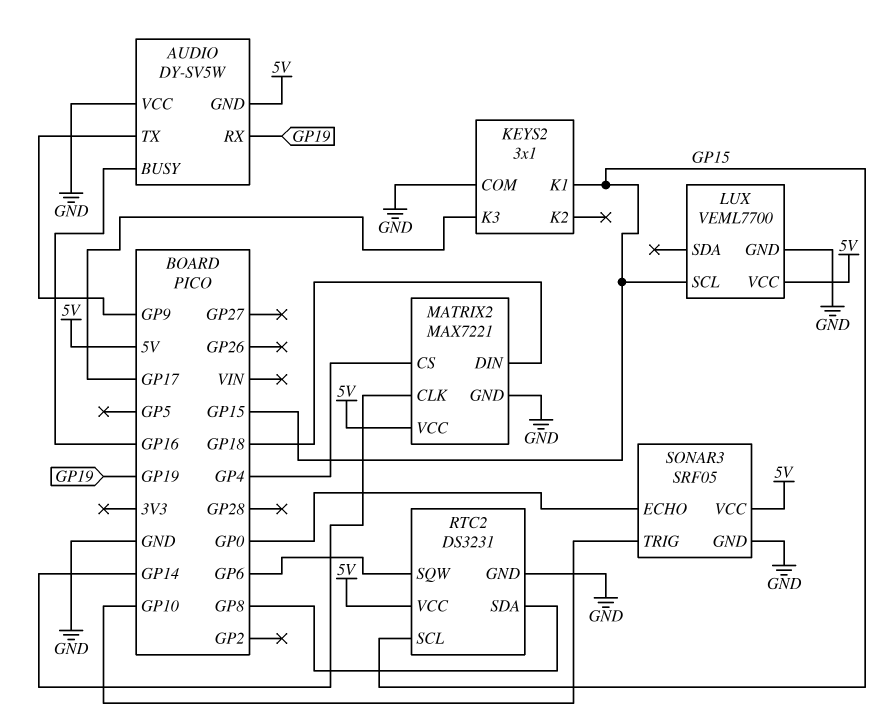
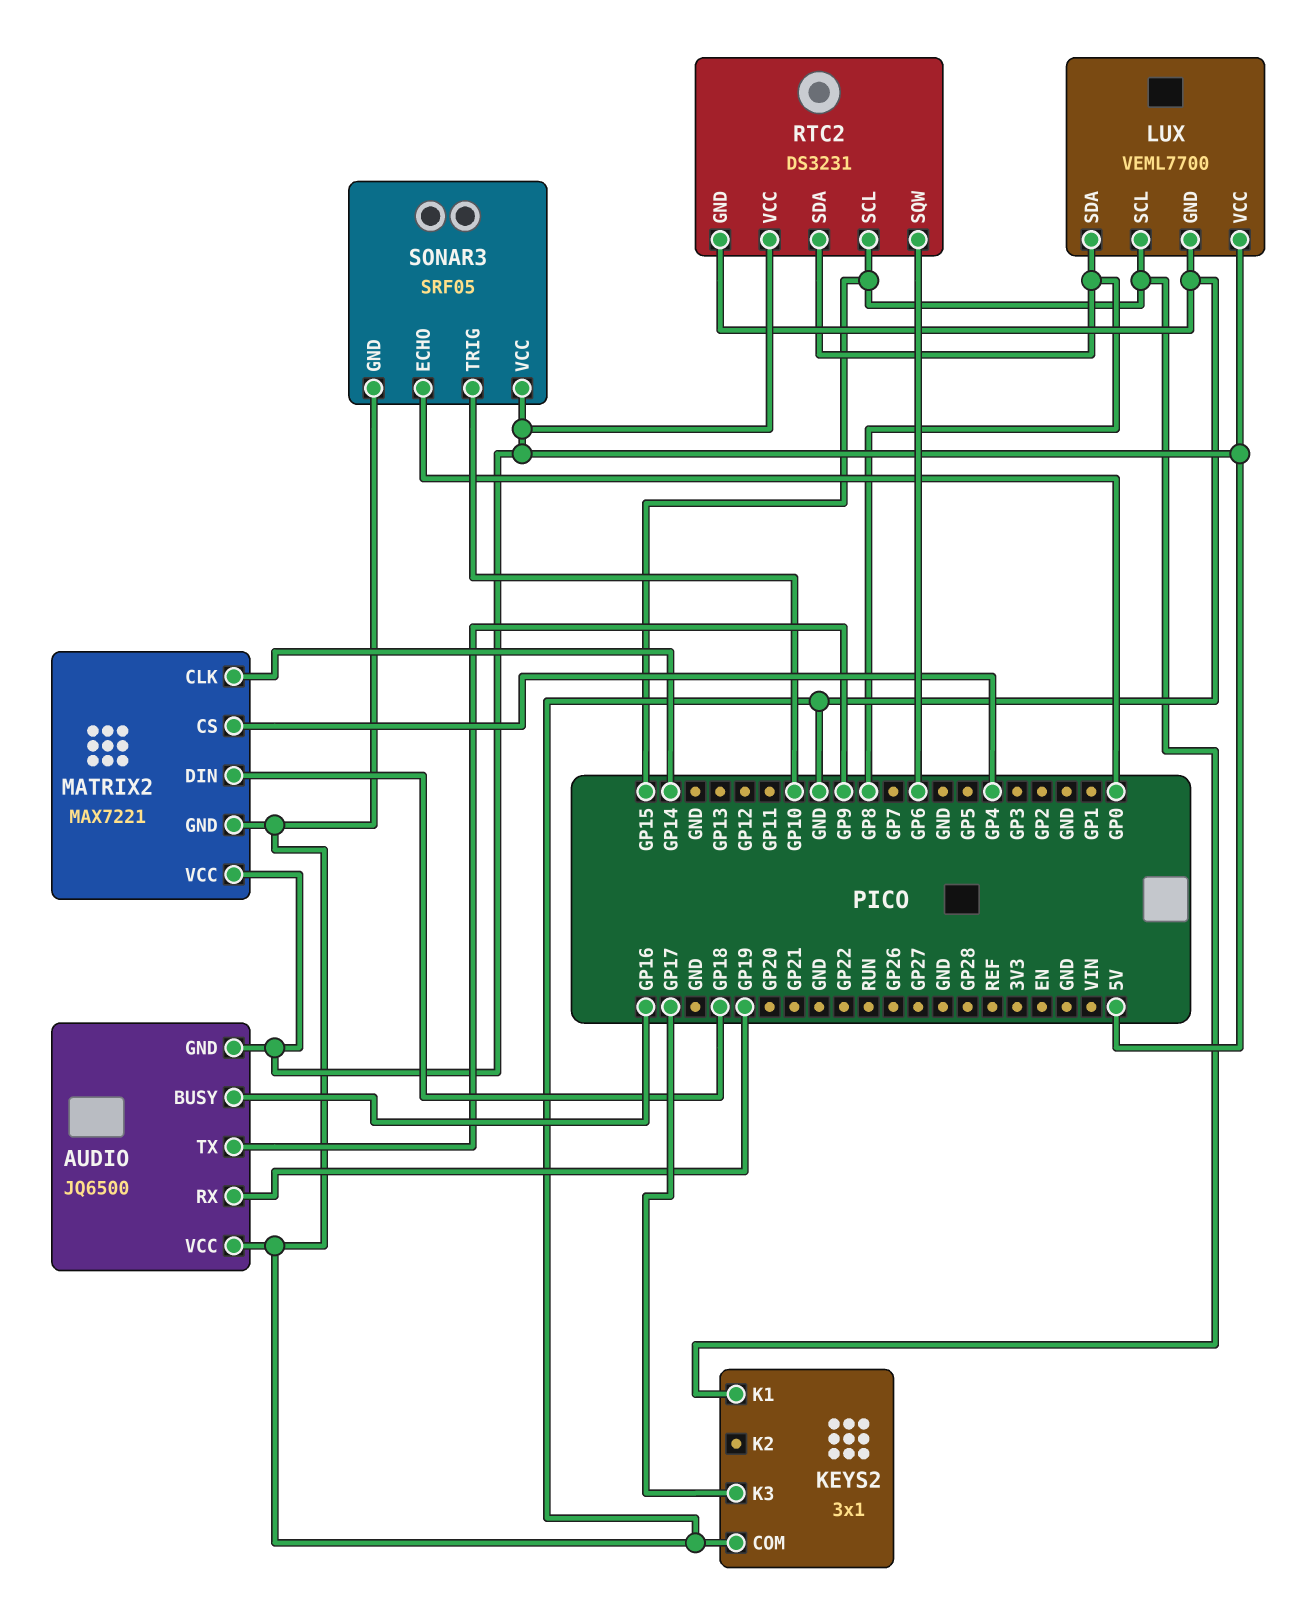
AUDIO: DY-SV5W -> JQ6500
LUX pin SDA: none -> GP8

